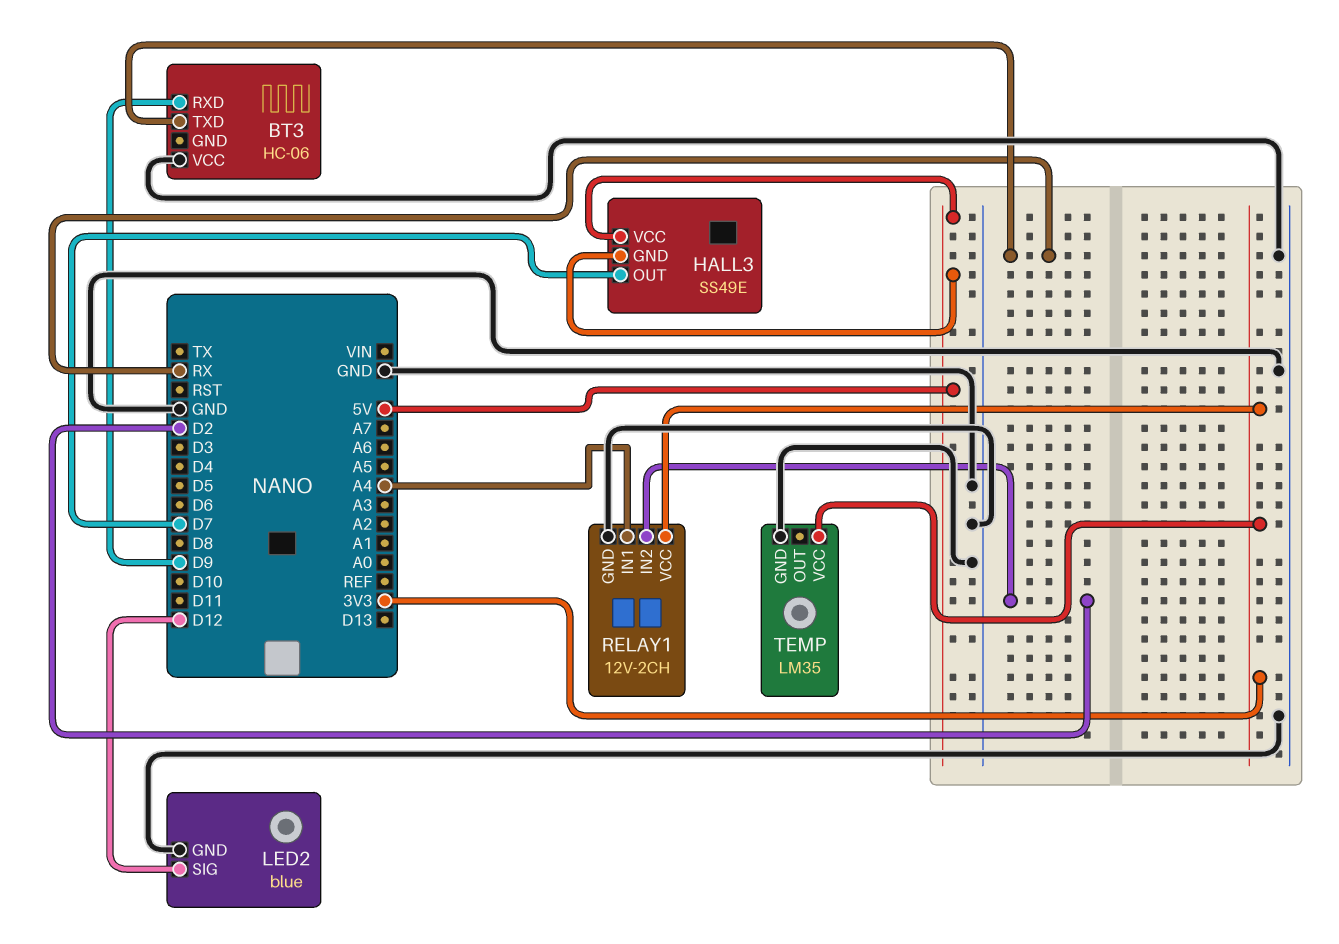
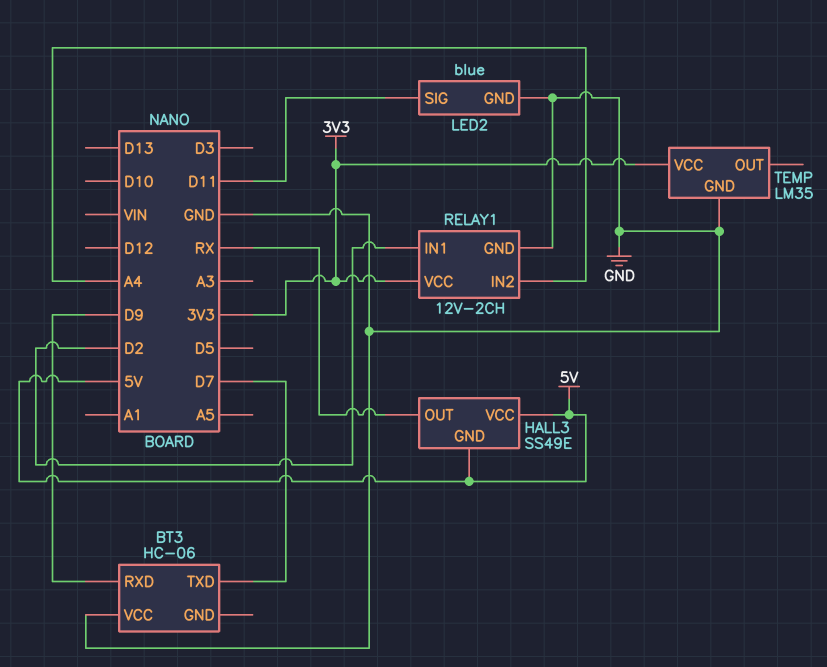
BT3 pin TXD: RX -> D7
HALL3 pin OUT: D7 -> RX
LED2 pin SIG: D12 -> D11
RELAY1 pin IN1: A4 -> D2
RELAY1 pin IN2: D2 -> A4

